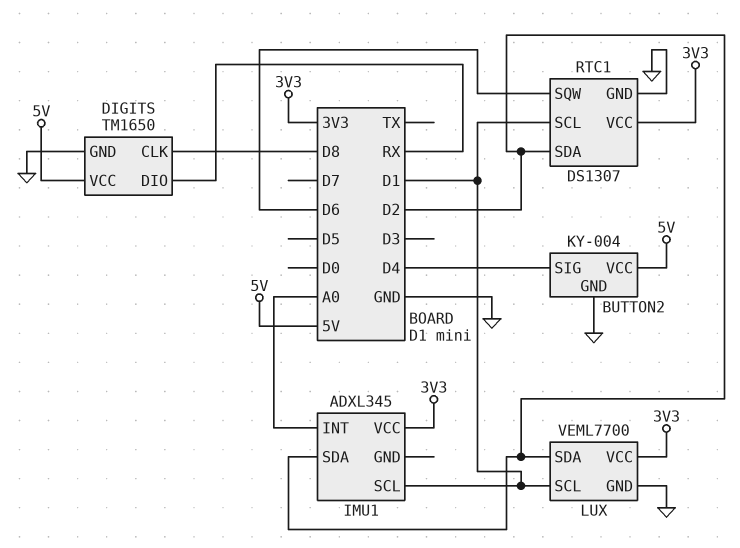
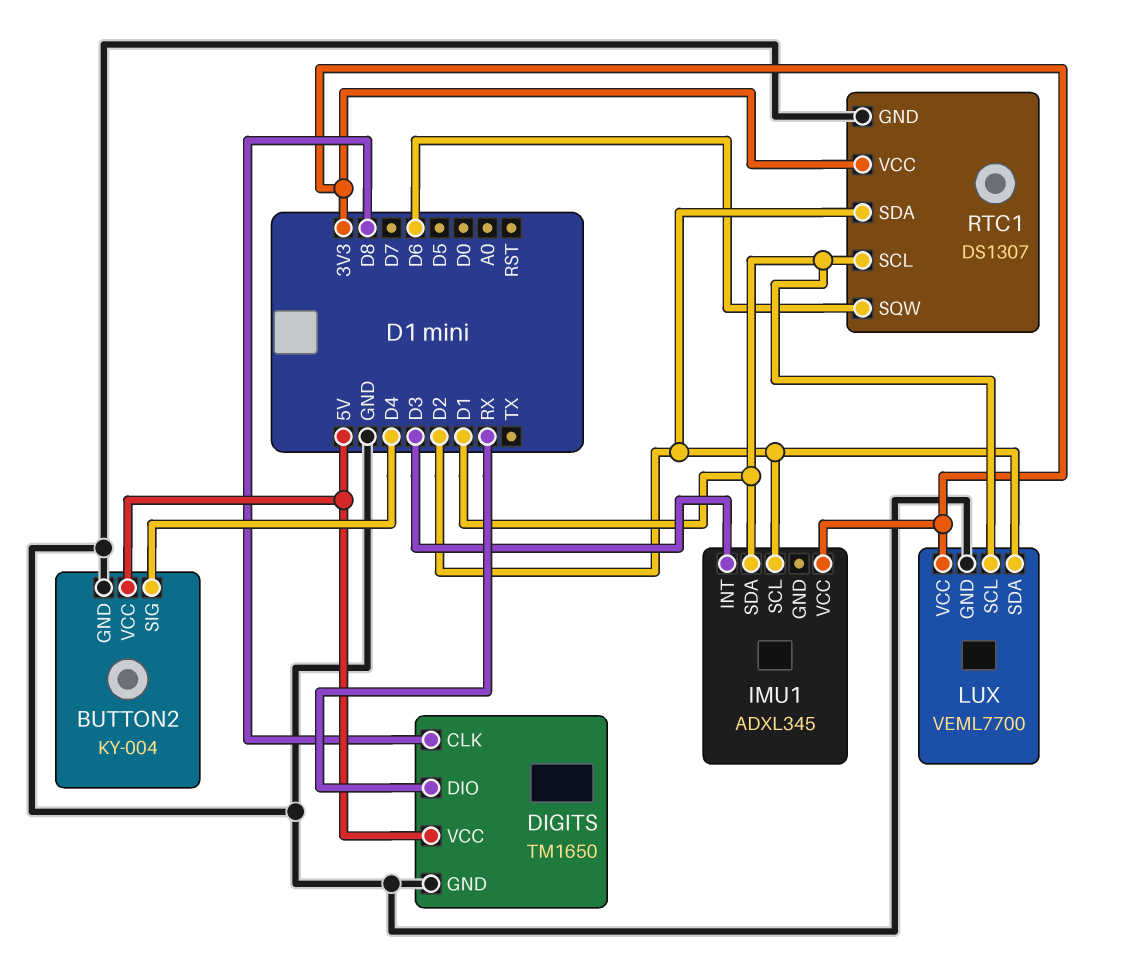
IMU1 pin INT: A0 -> D3
IMU1 pin SCL: D1 -> D2
IMU1 pin SDA: D2 -> D1

